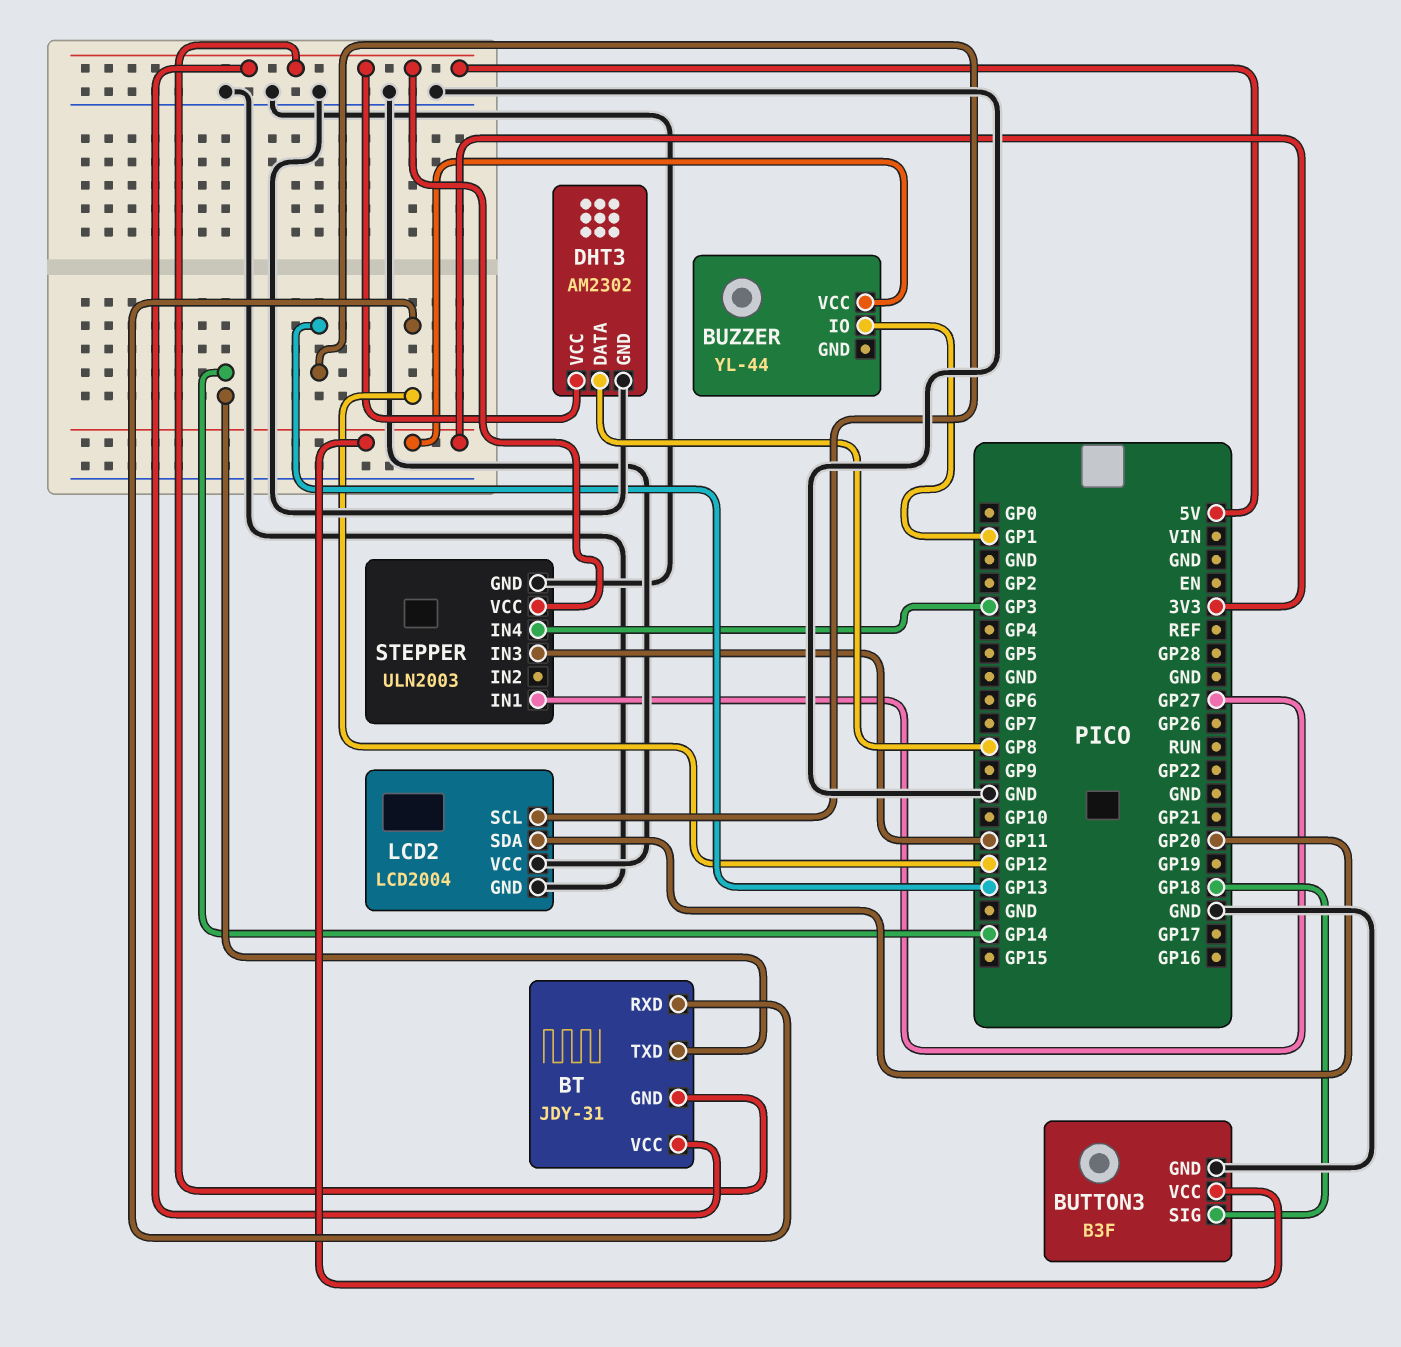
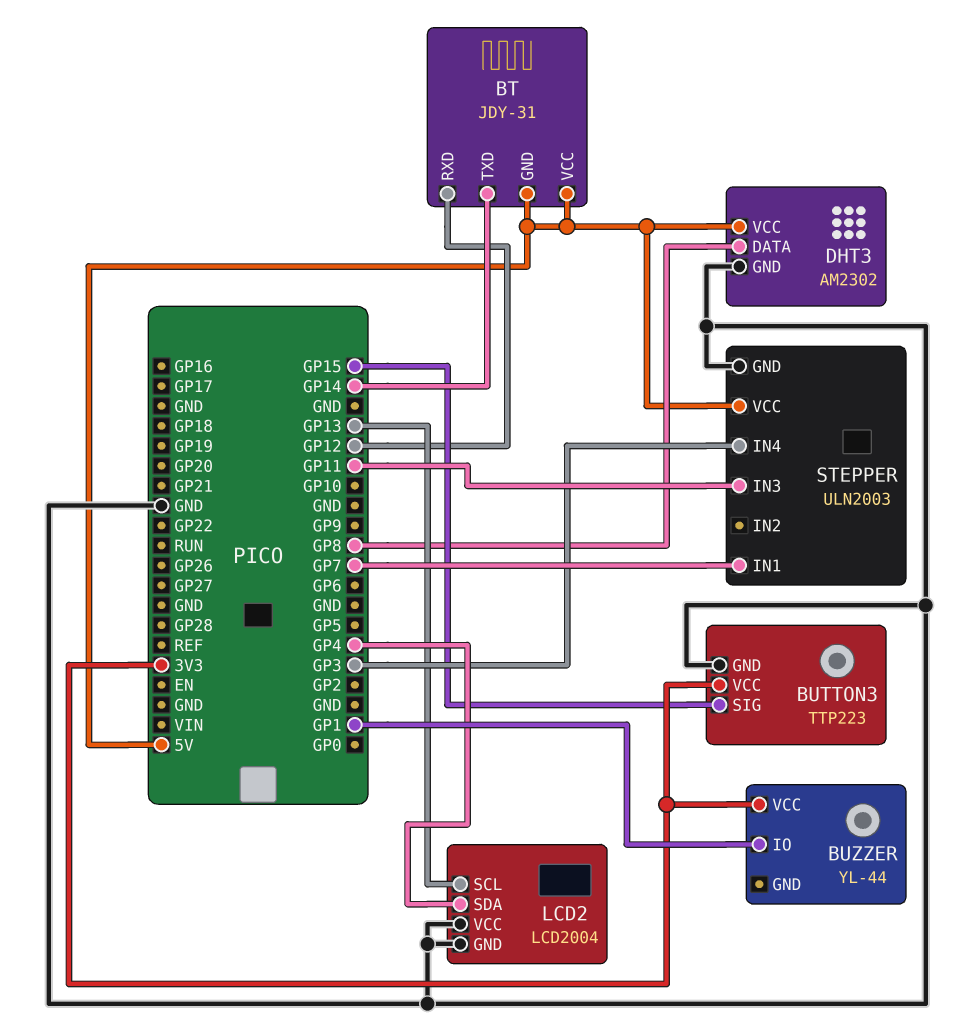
BUTTON3: B3F -> TTP223
BUTTON3 pin SIG: GP18 -> GP15
LCD2 pin SDA: GP20 -> GP4
STEPPER pin IN1: GP27 -> GP7

